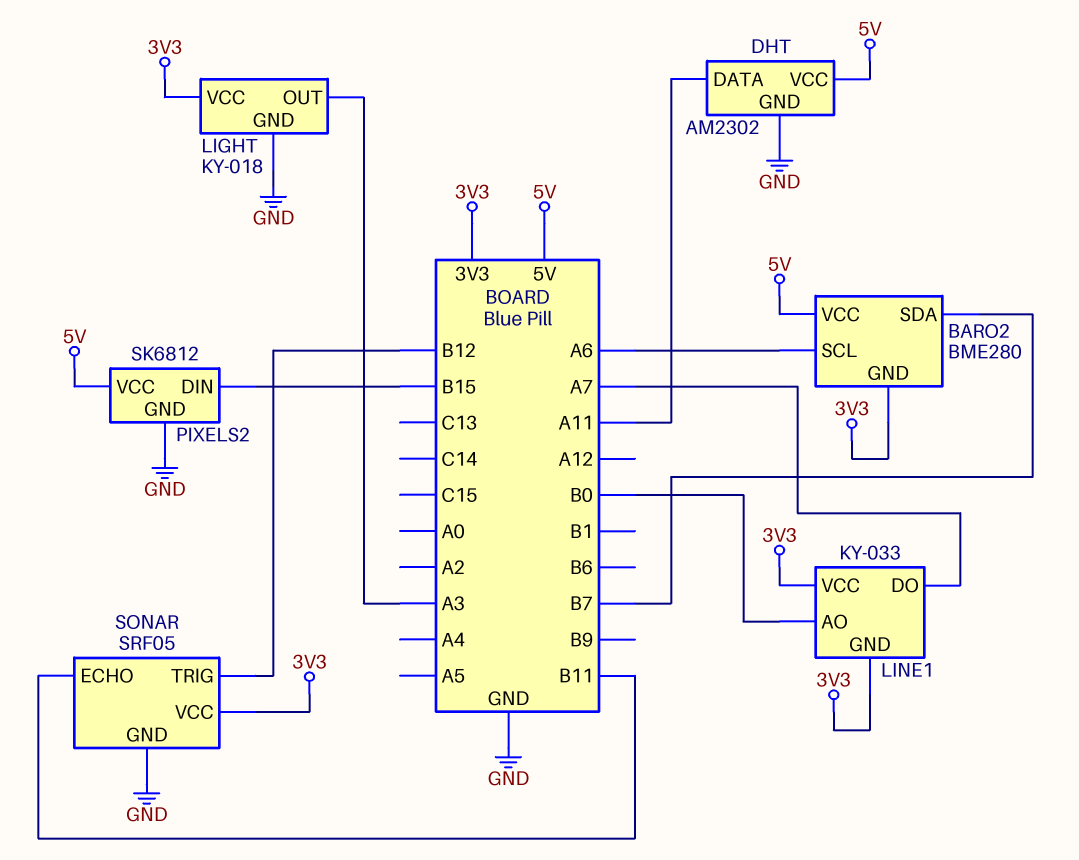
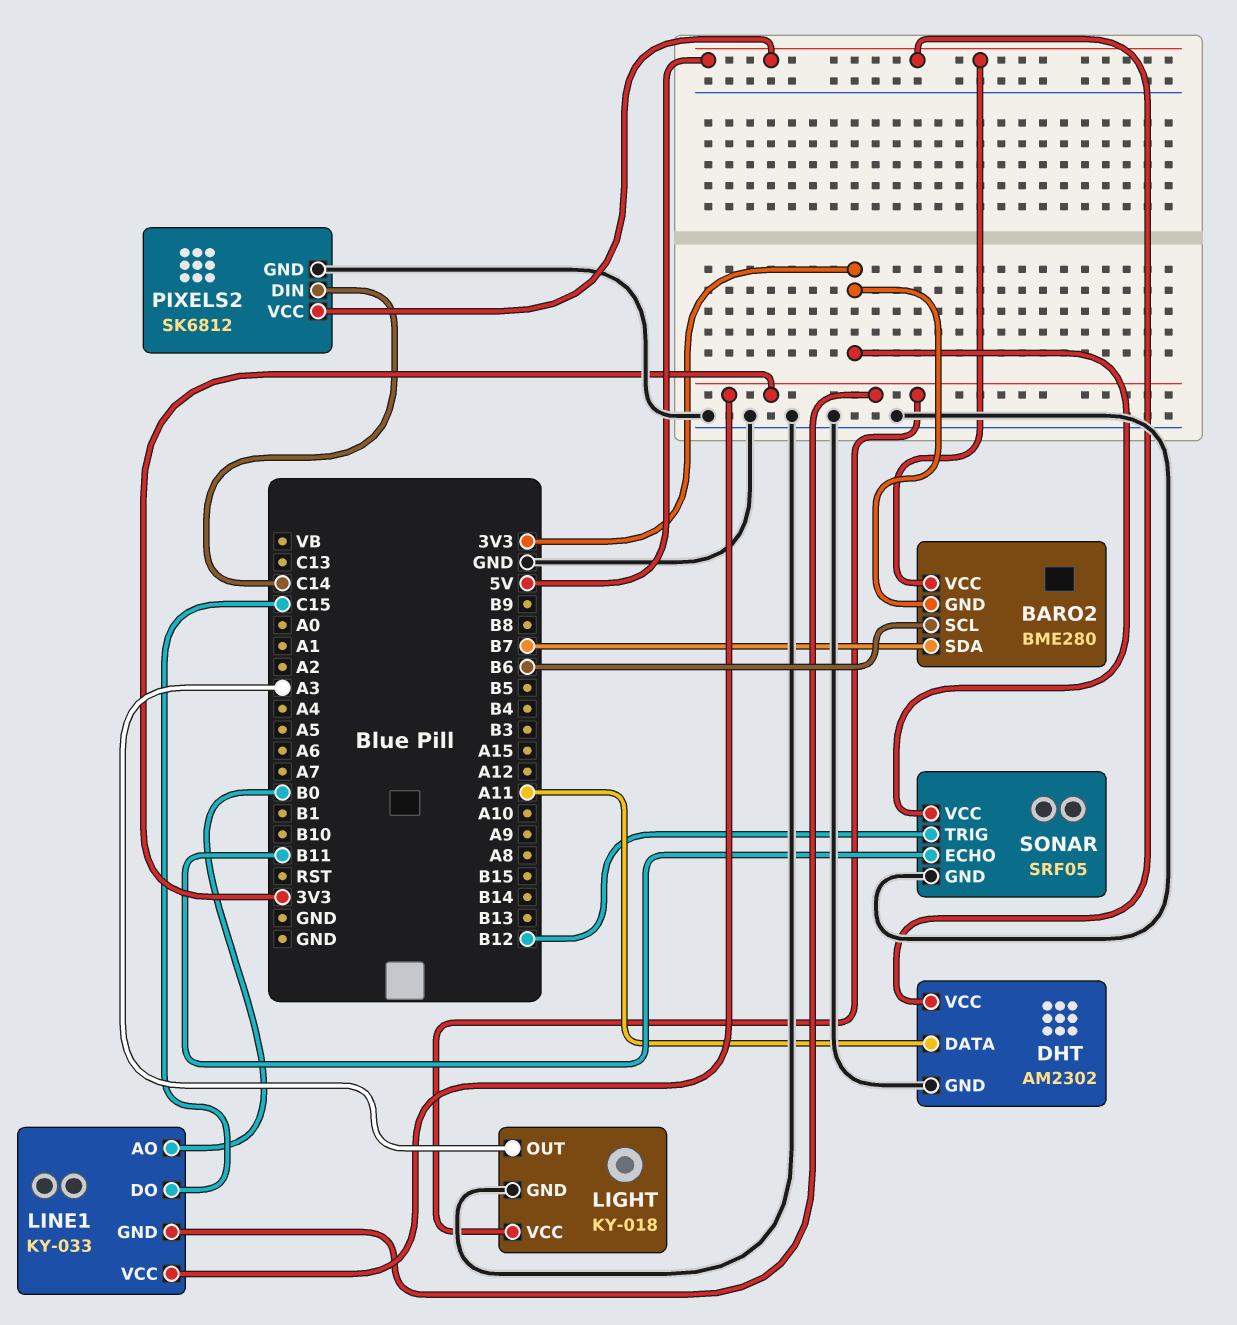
BARO2 pin SCL: A6 -> B6
LINE1 pin DO: A7 -> C15
PIXELS2 pin DIN: B15 -> C14

